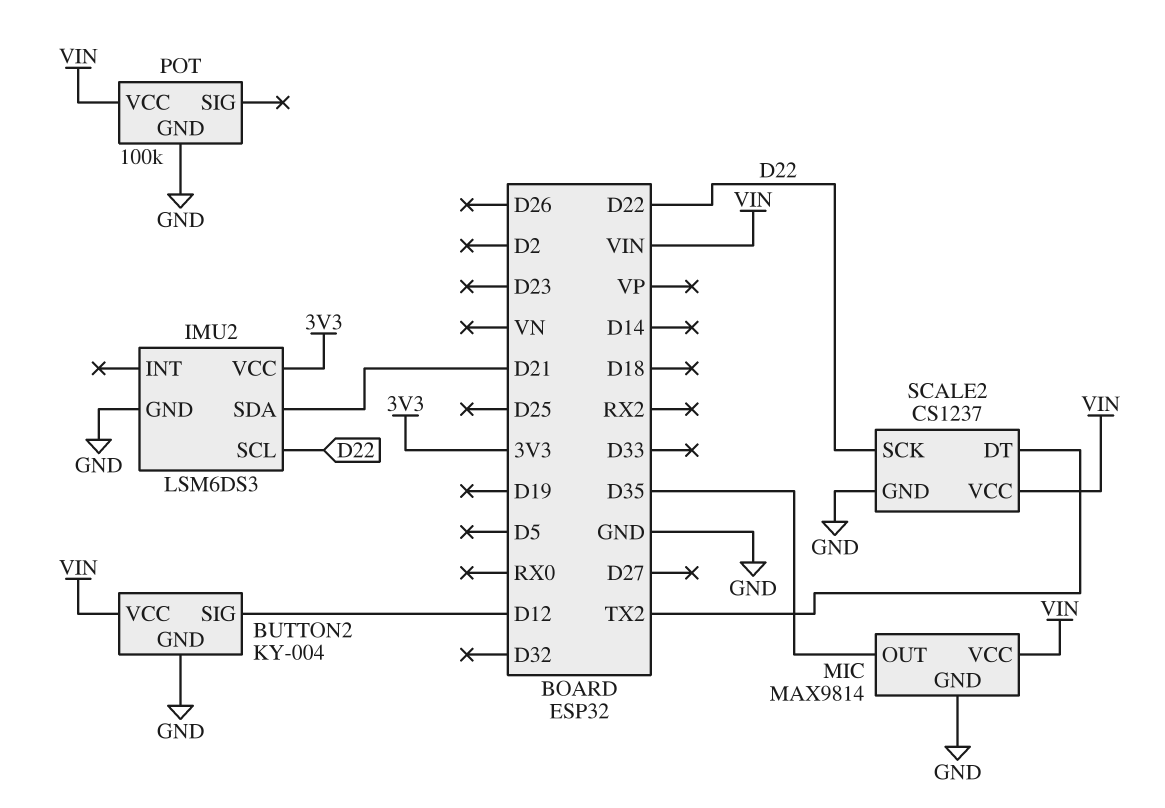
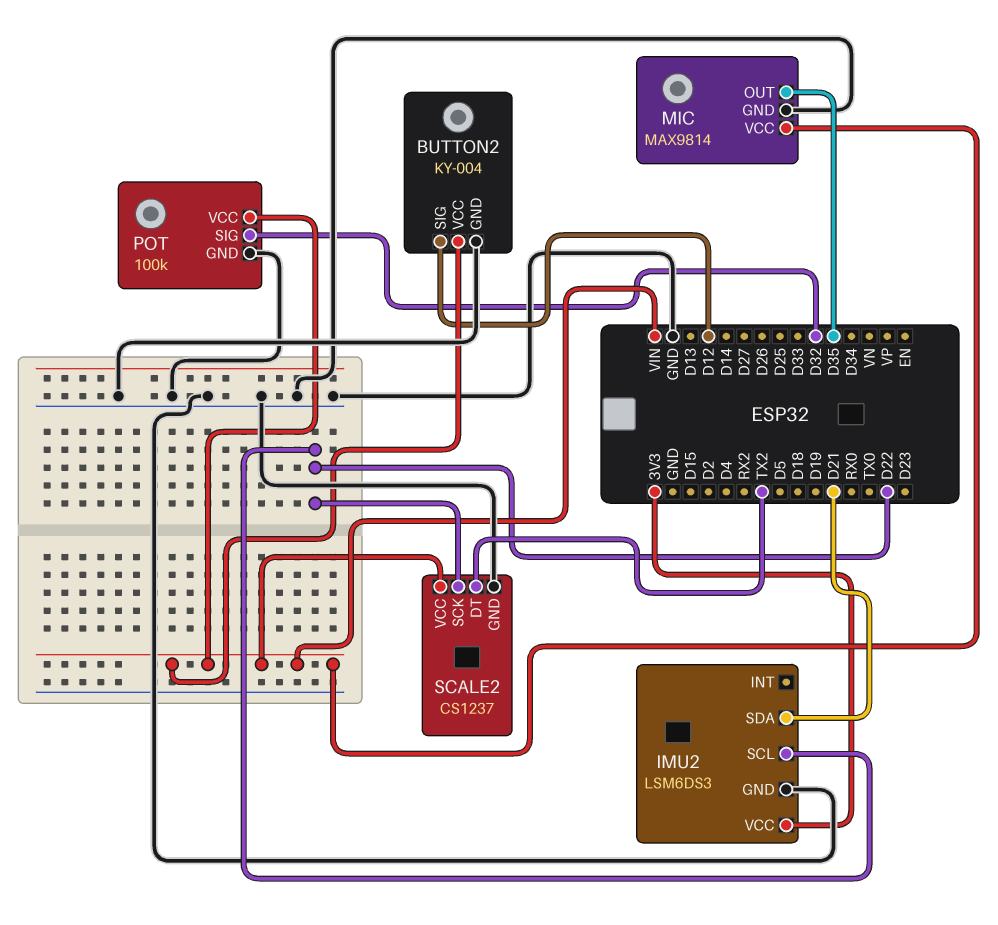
POT pin SIG: none -> D32

